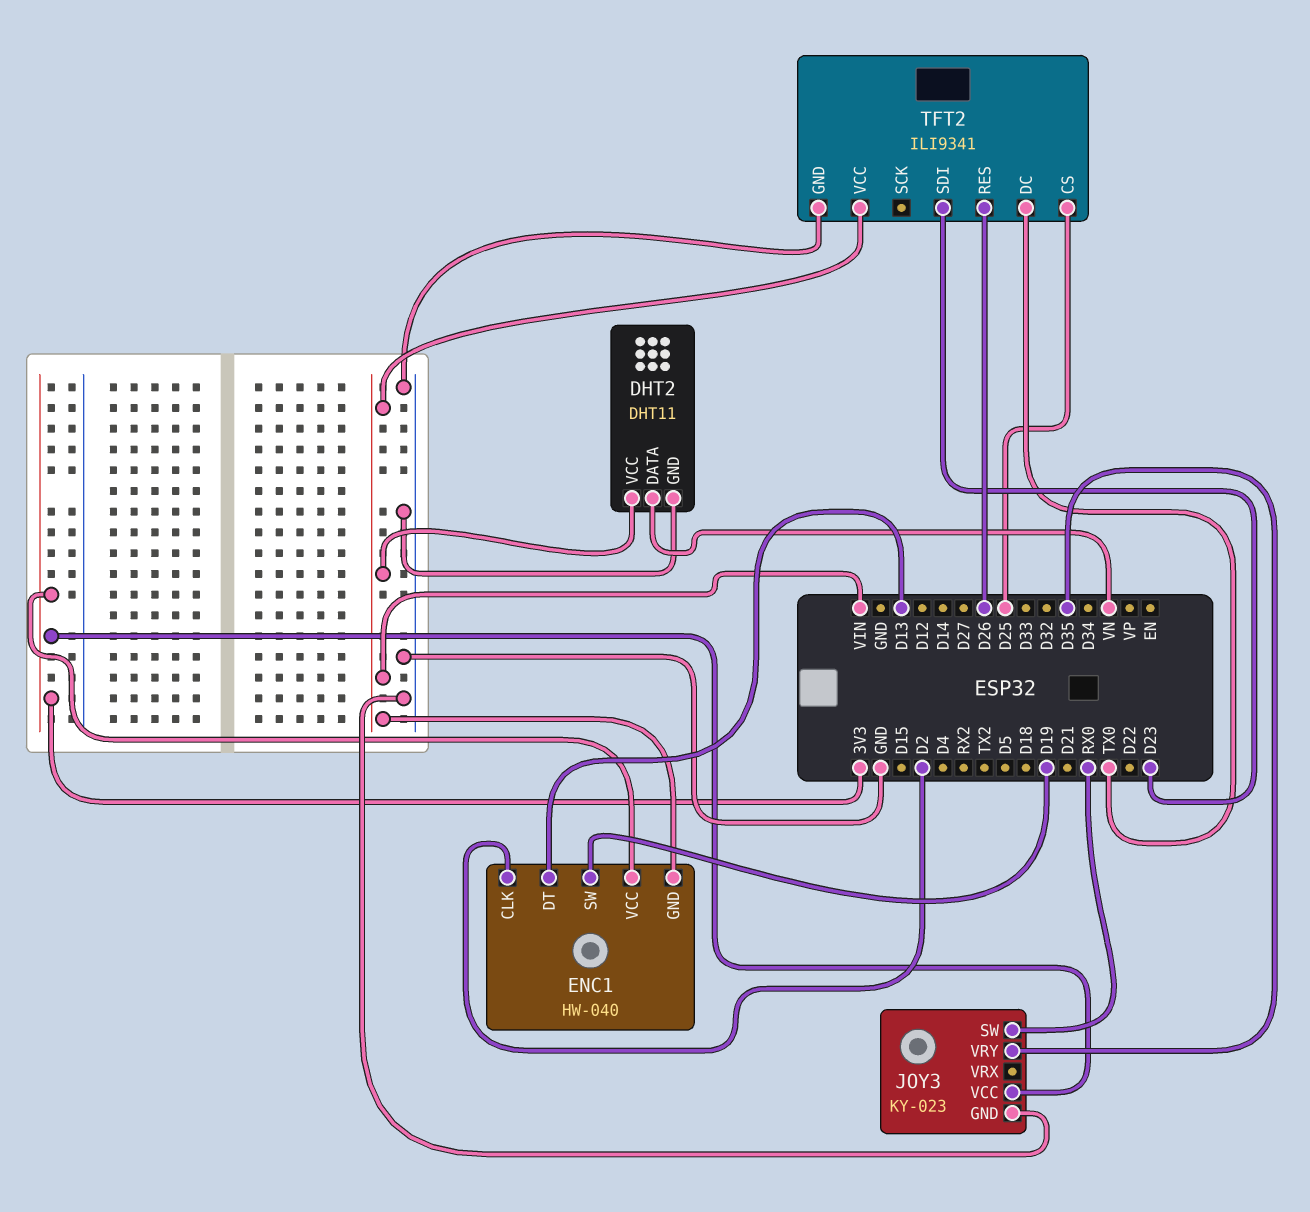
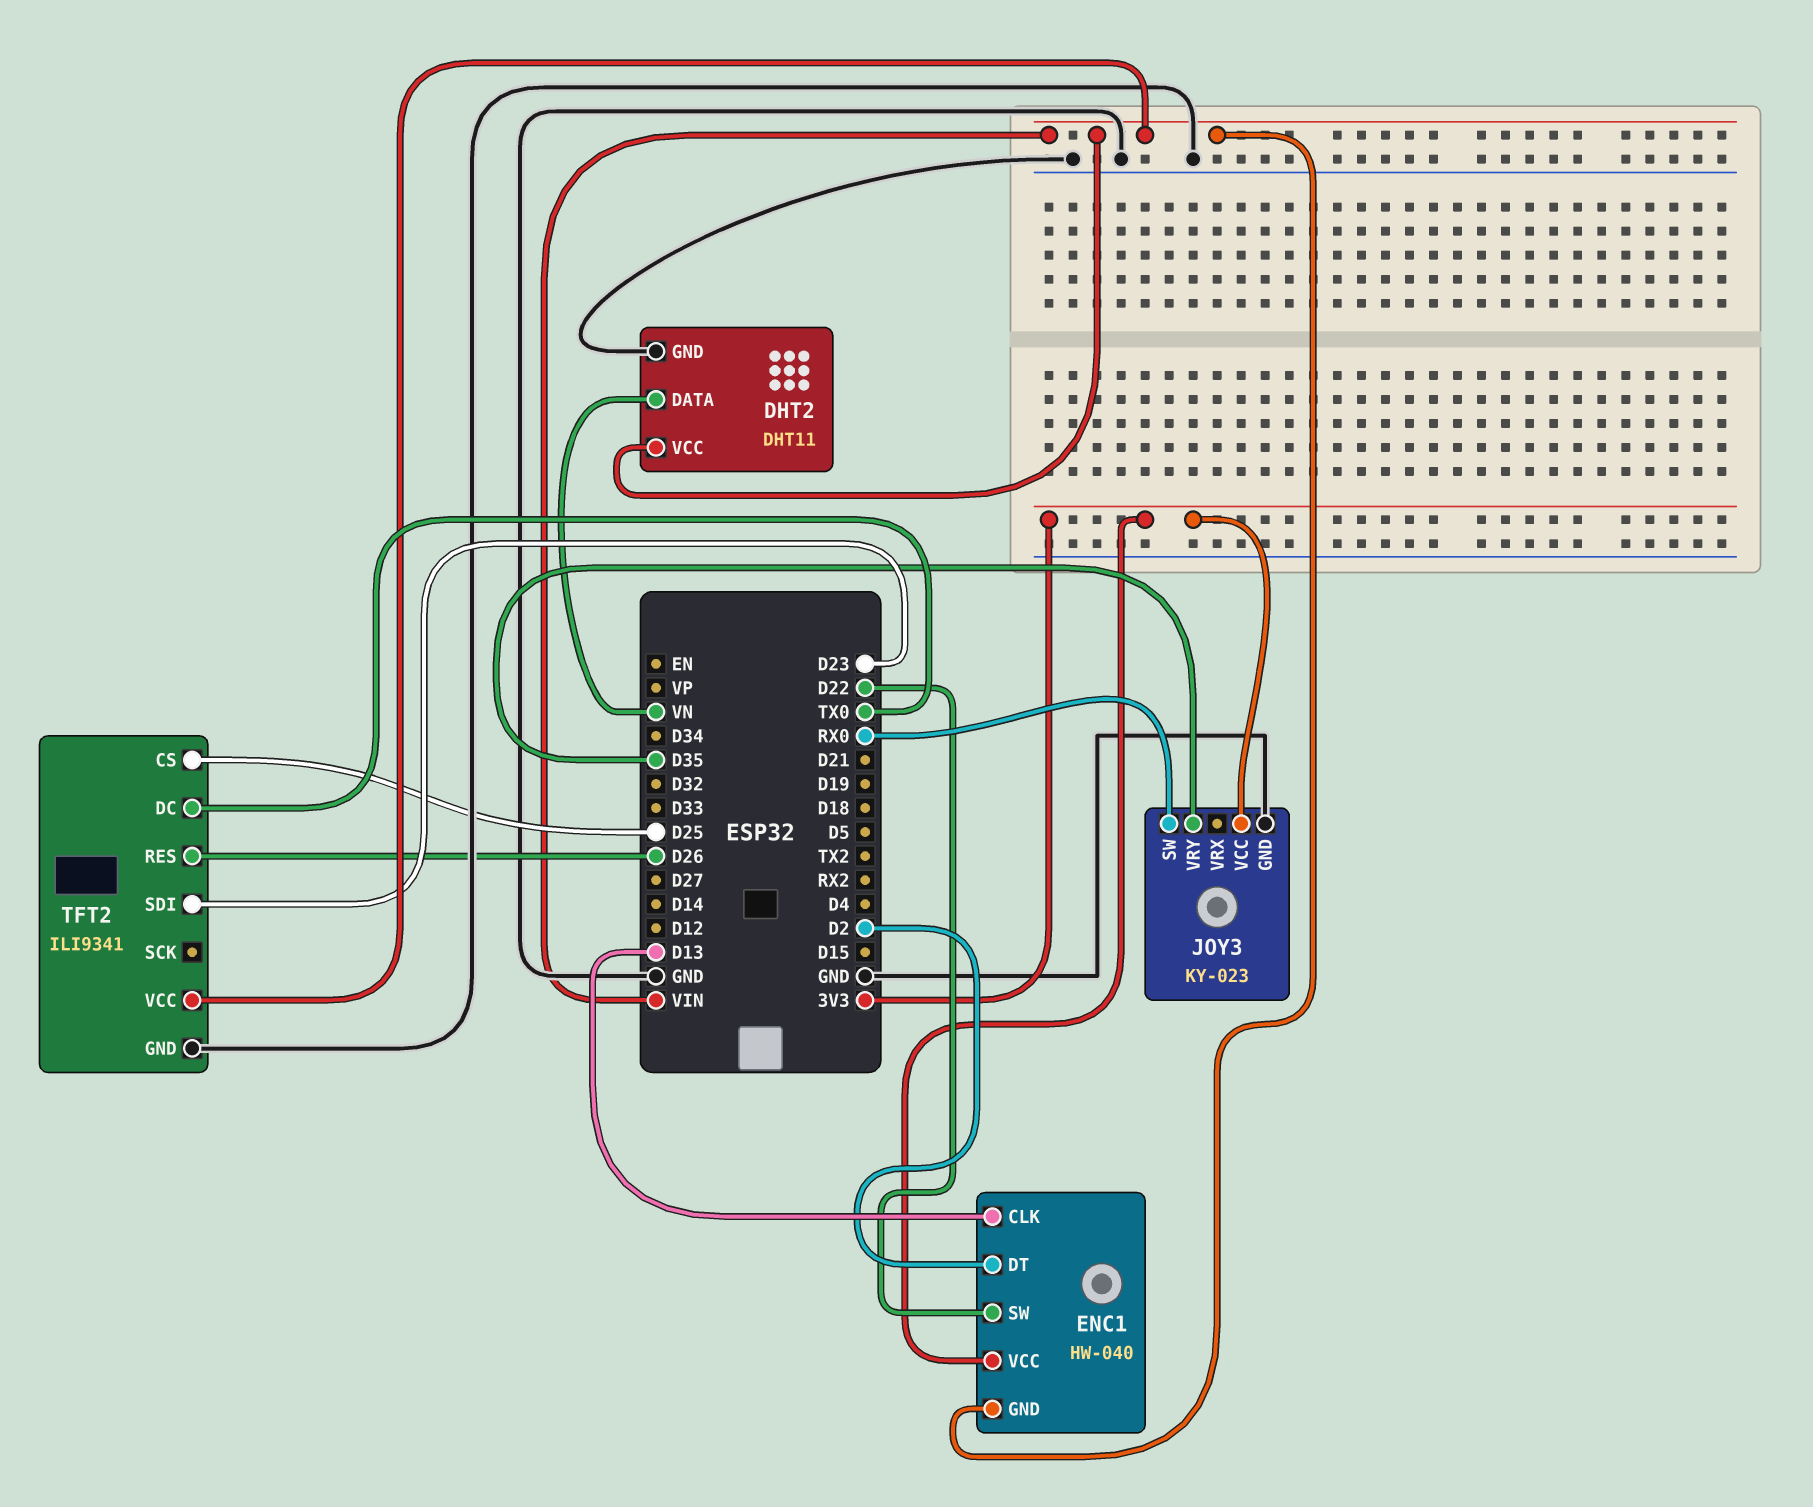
ENC1 pin CLK: D2 -> D13
ENC1 pin DT: D13 -> D2
ENC1 pin SW: D19 -> D22

